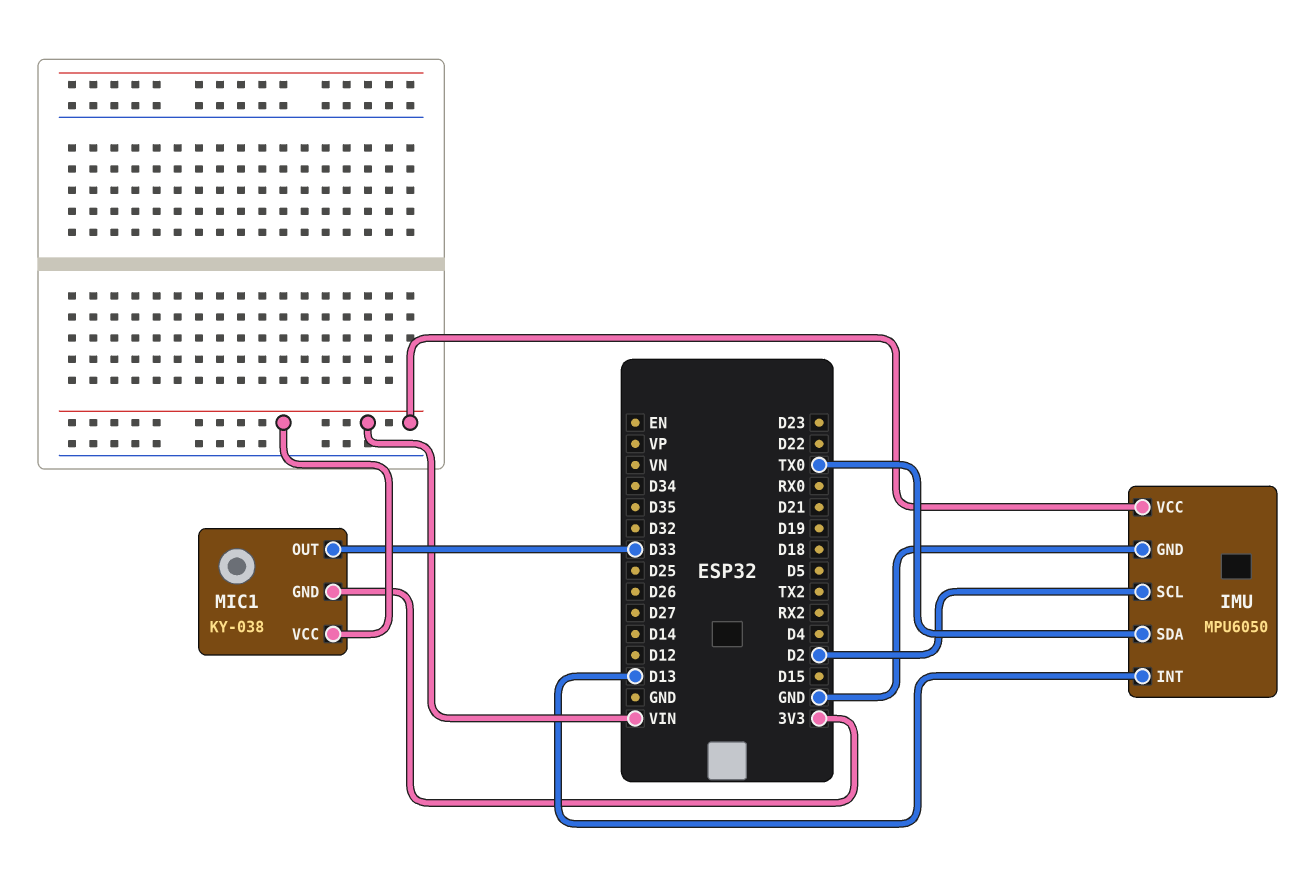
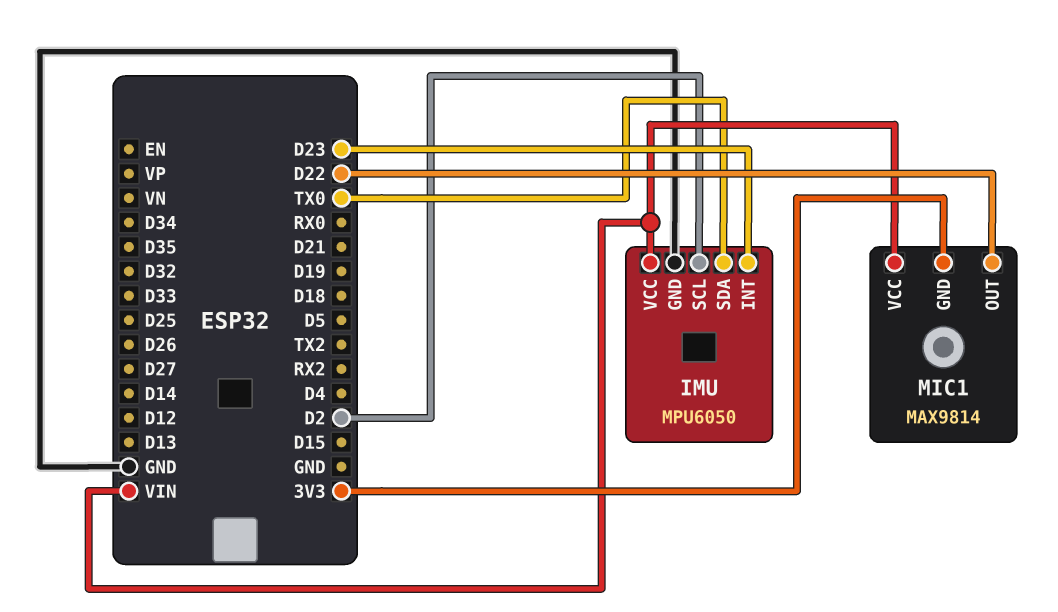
IMU pin INT: D13 -> D23
MIC1: KY-038 -> MAX9814
MIC1 pin OUT: D33 -> D22

